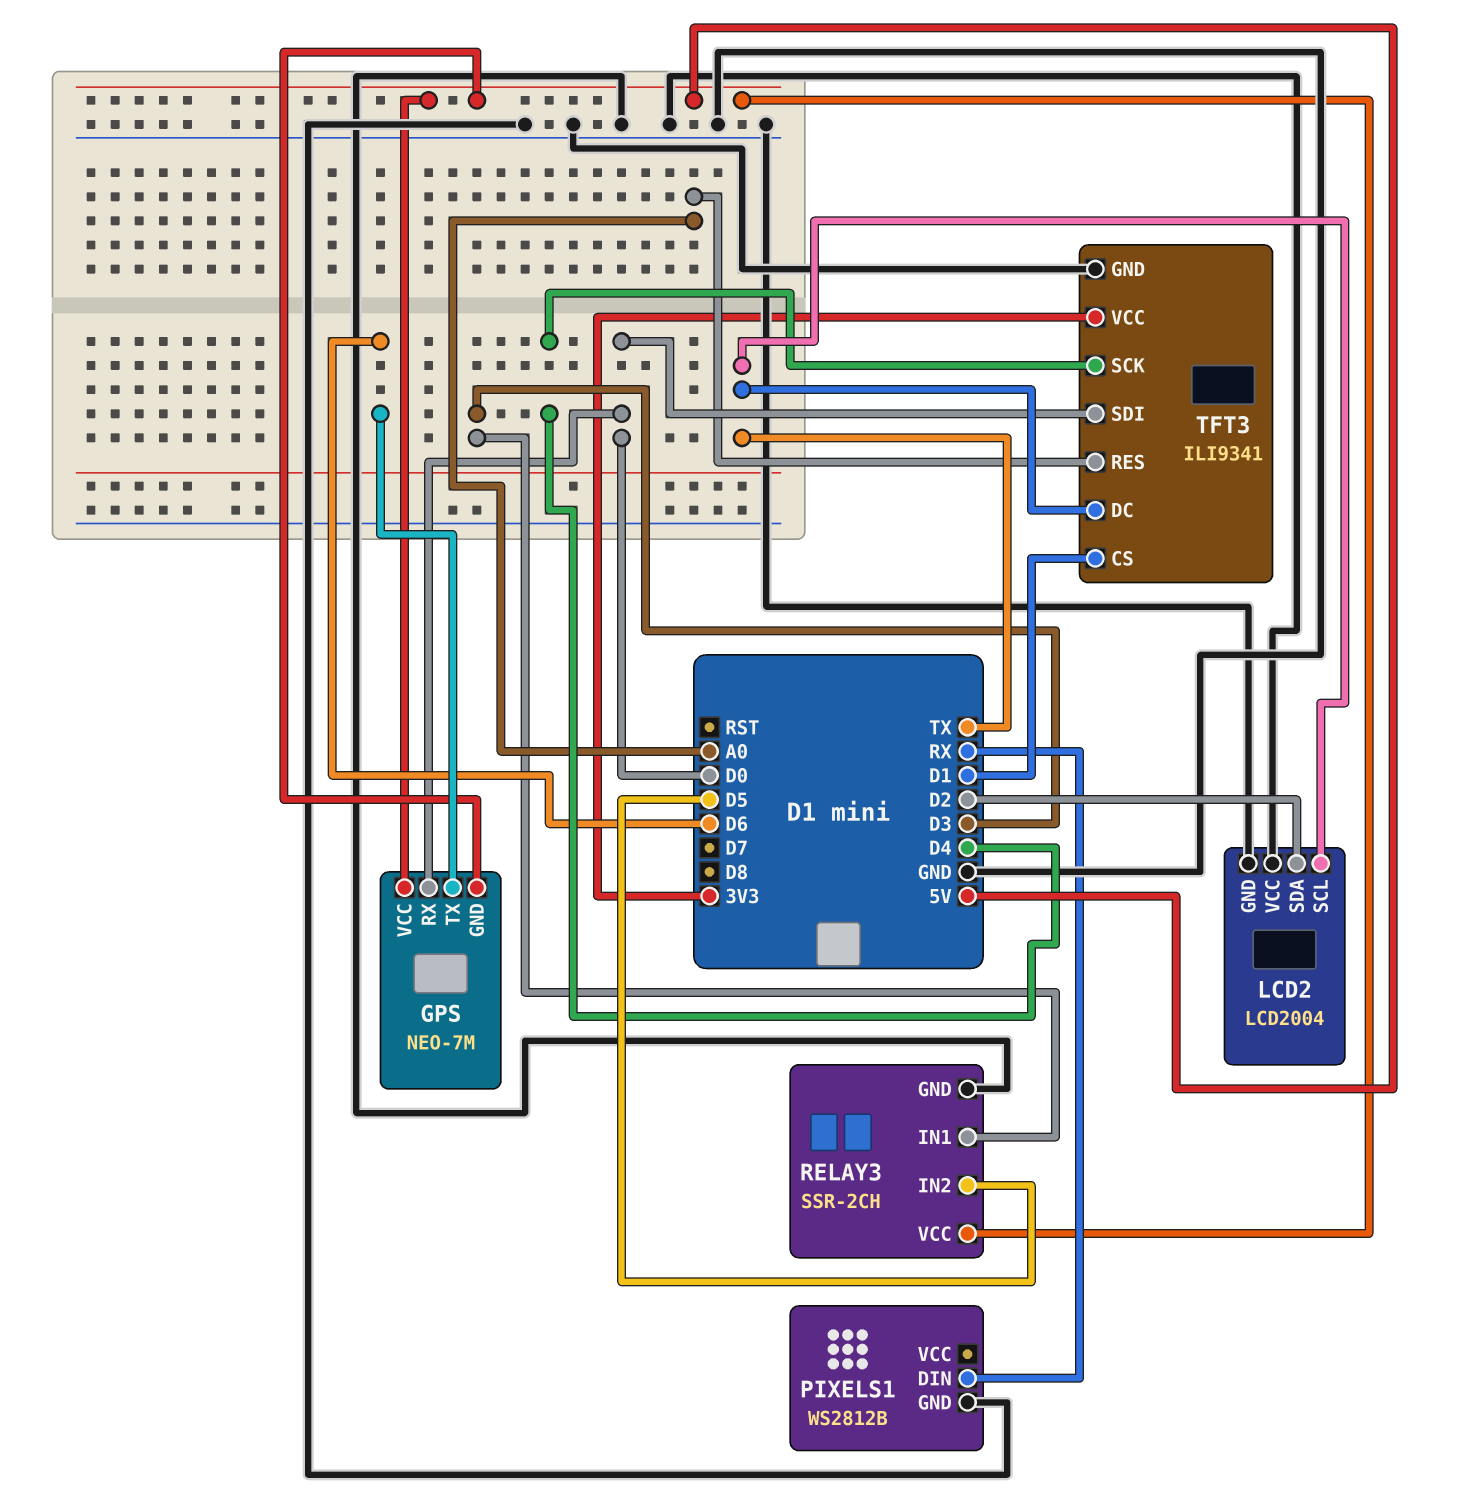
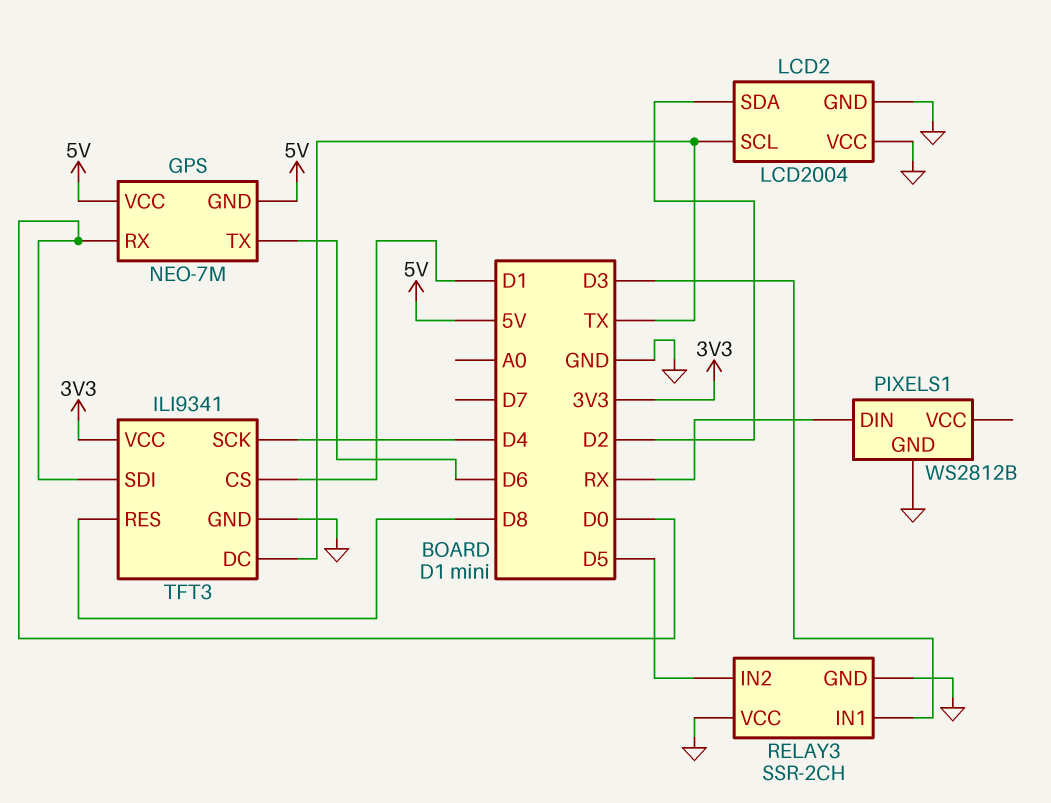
RELAY3 pin VCC: 5V -> GND
TFT3 pin RES: A0 -> D8

